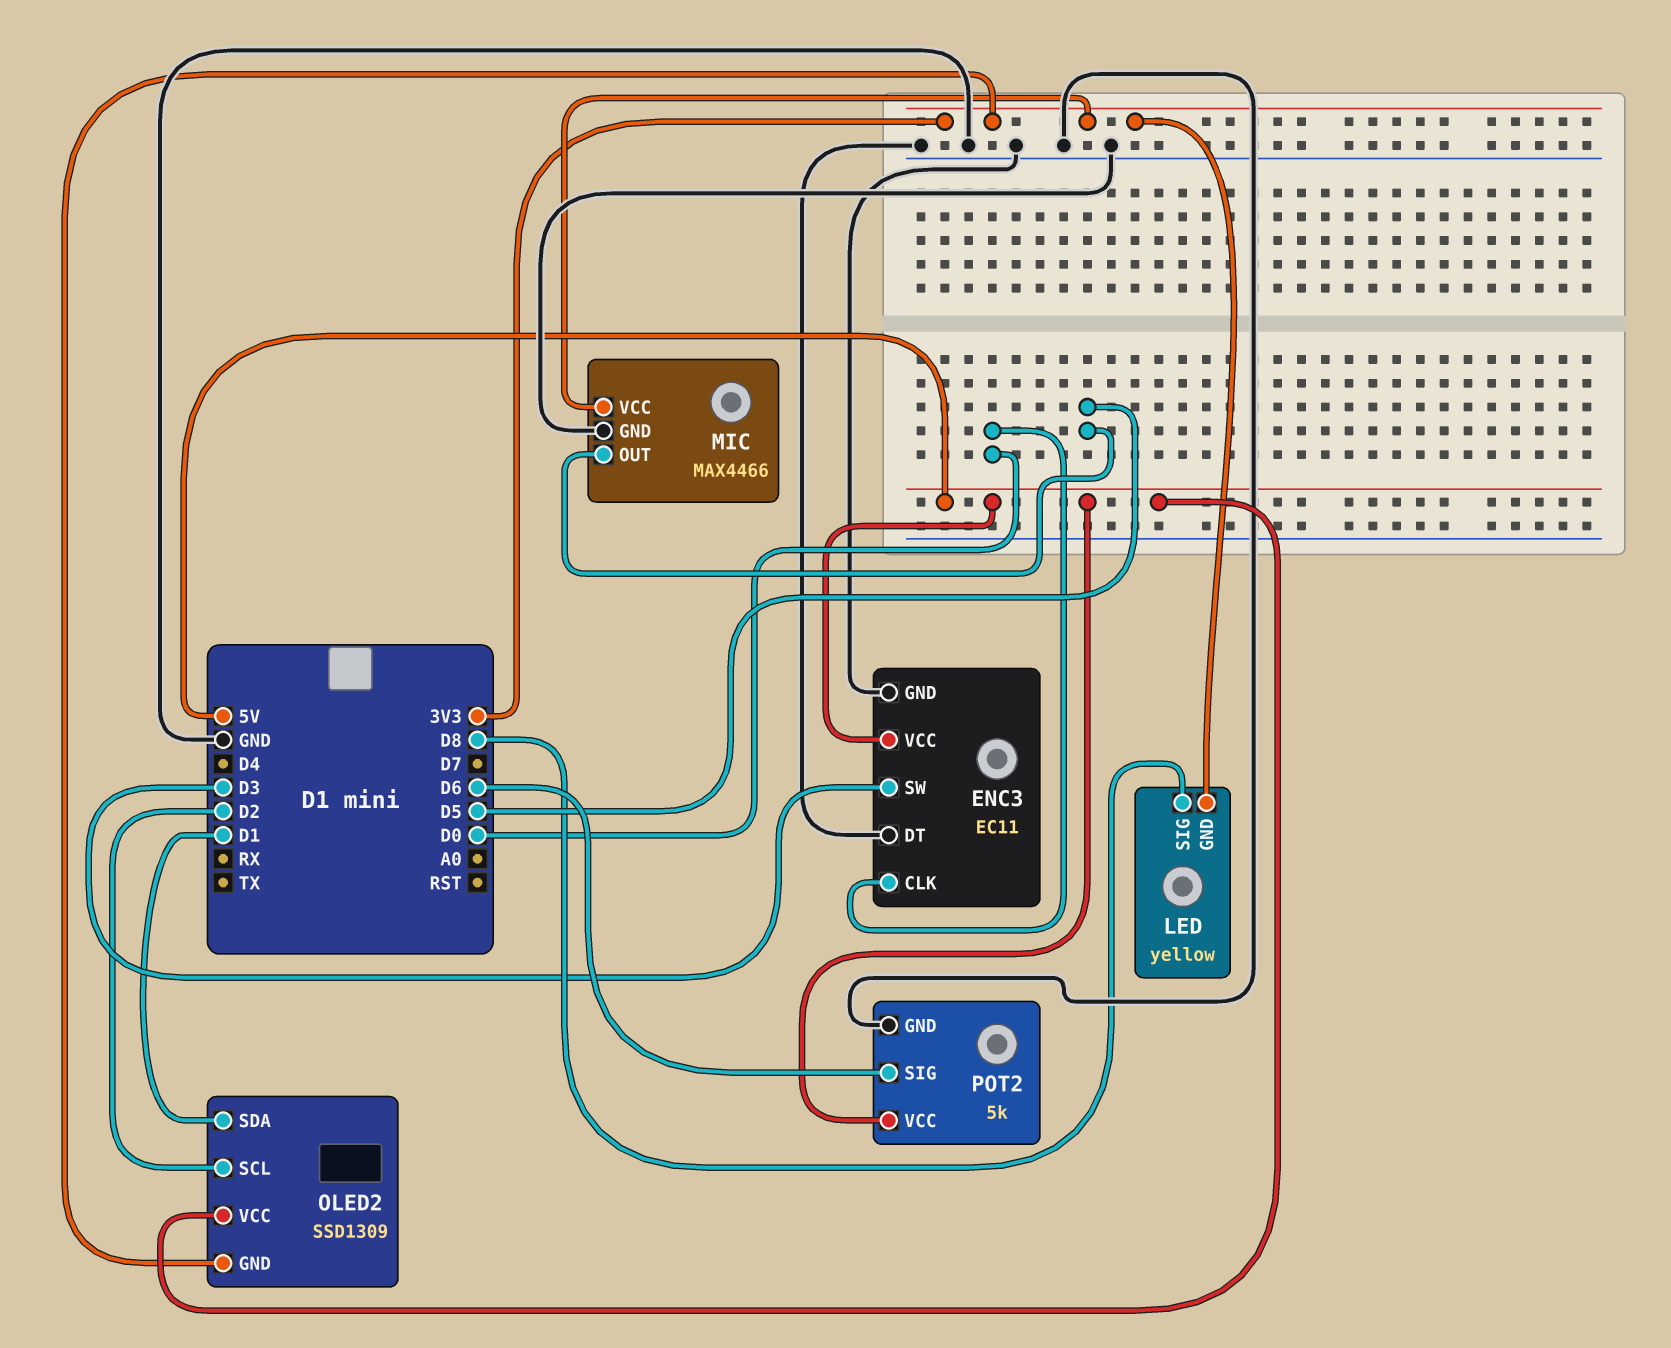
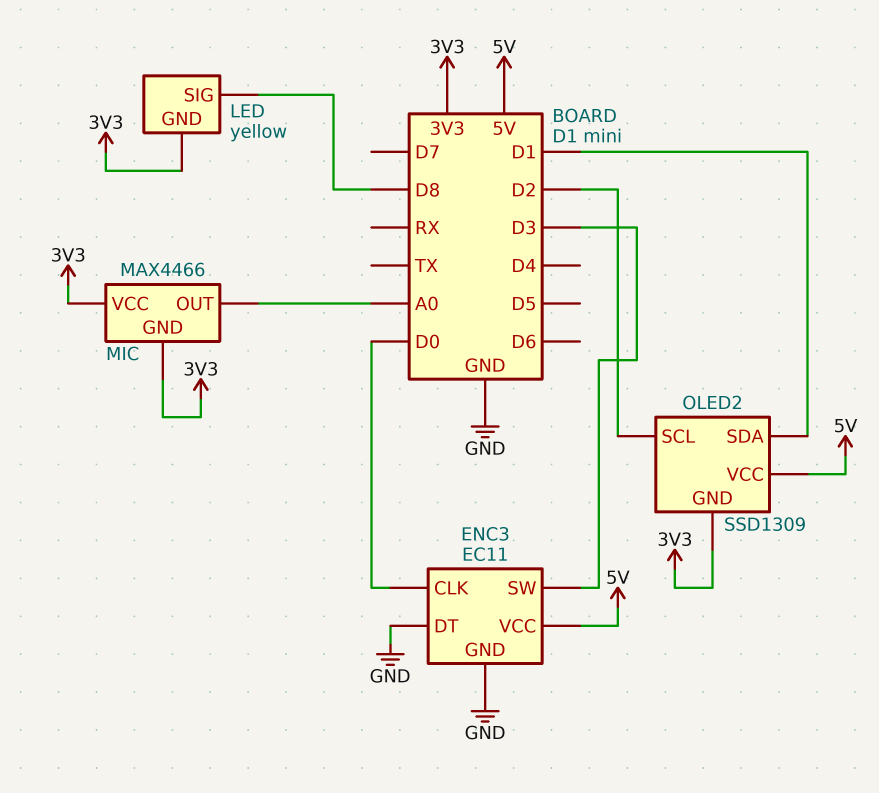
MIC pin GND: GND -> 3V3
MIC pin OUT: D5 -> A0
POT2: 5k -> none
POT2 pin GND: GND -> none
POT2 pin SIG: D6 -> none
POT2 pin VCC: 5V -> none

